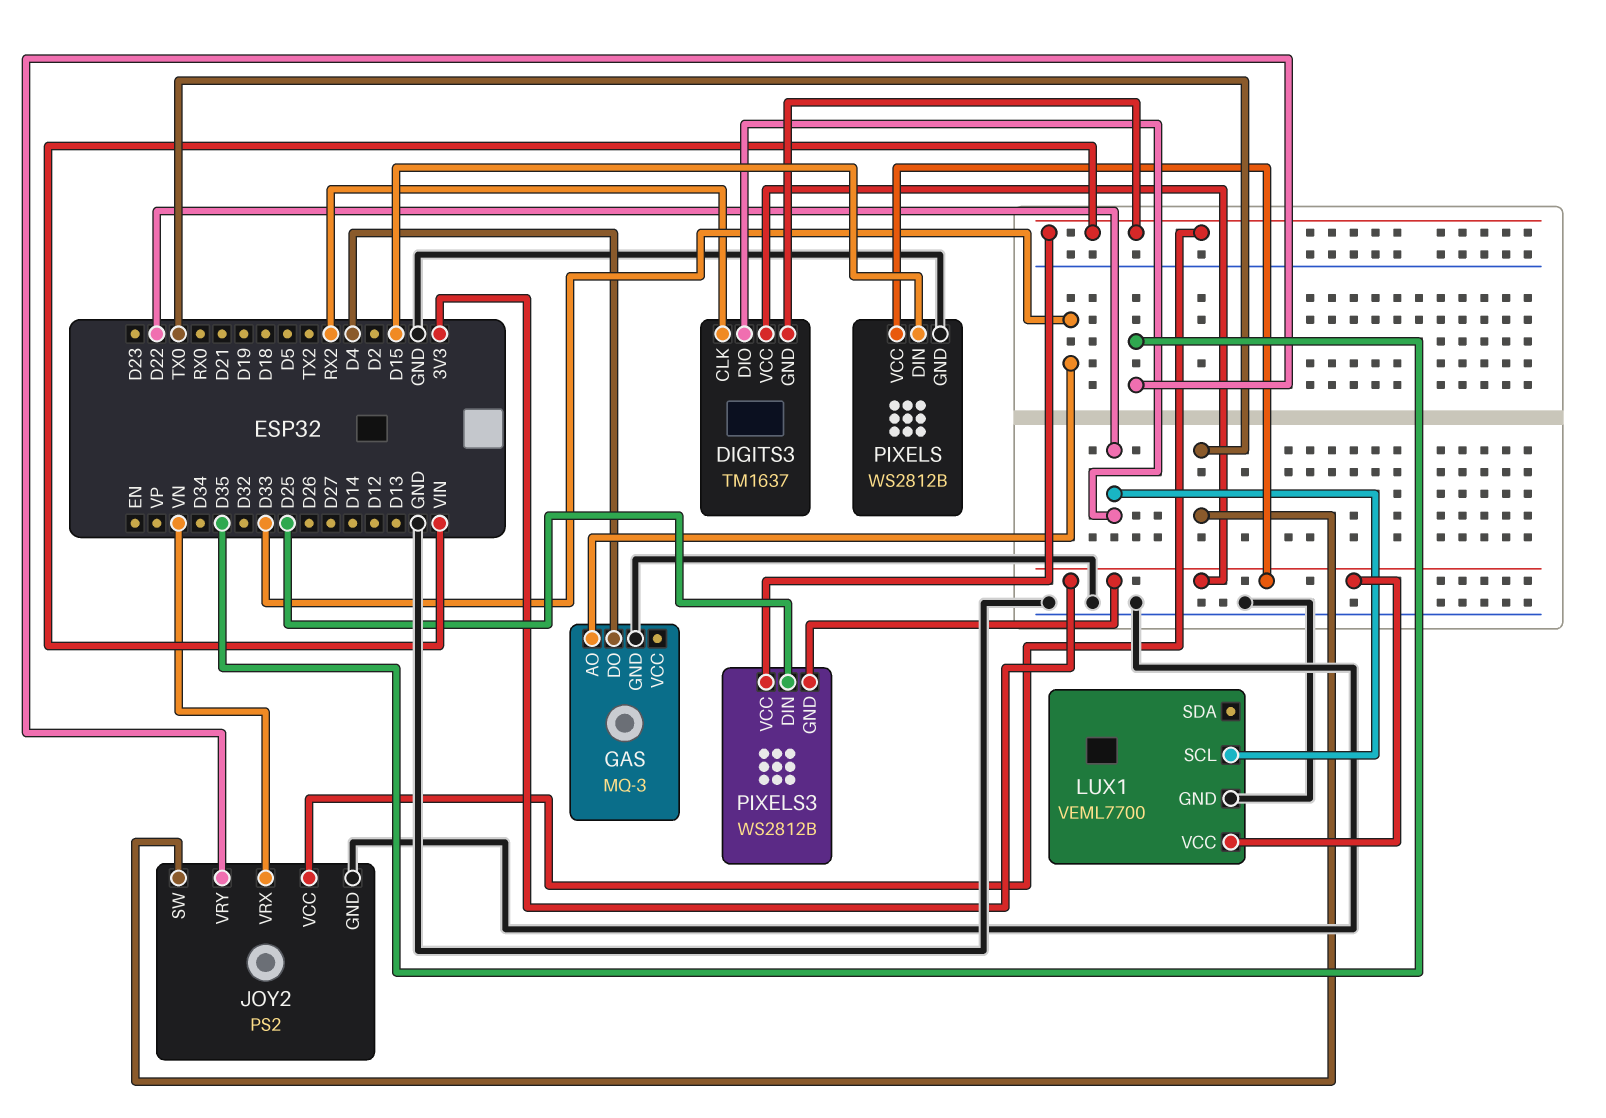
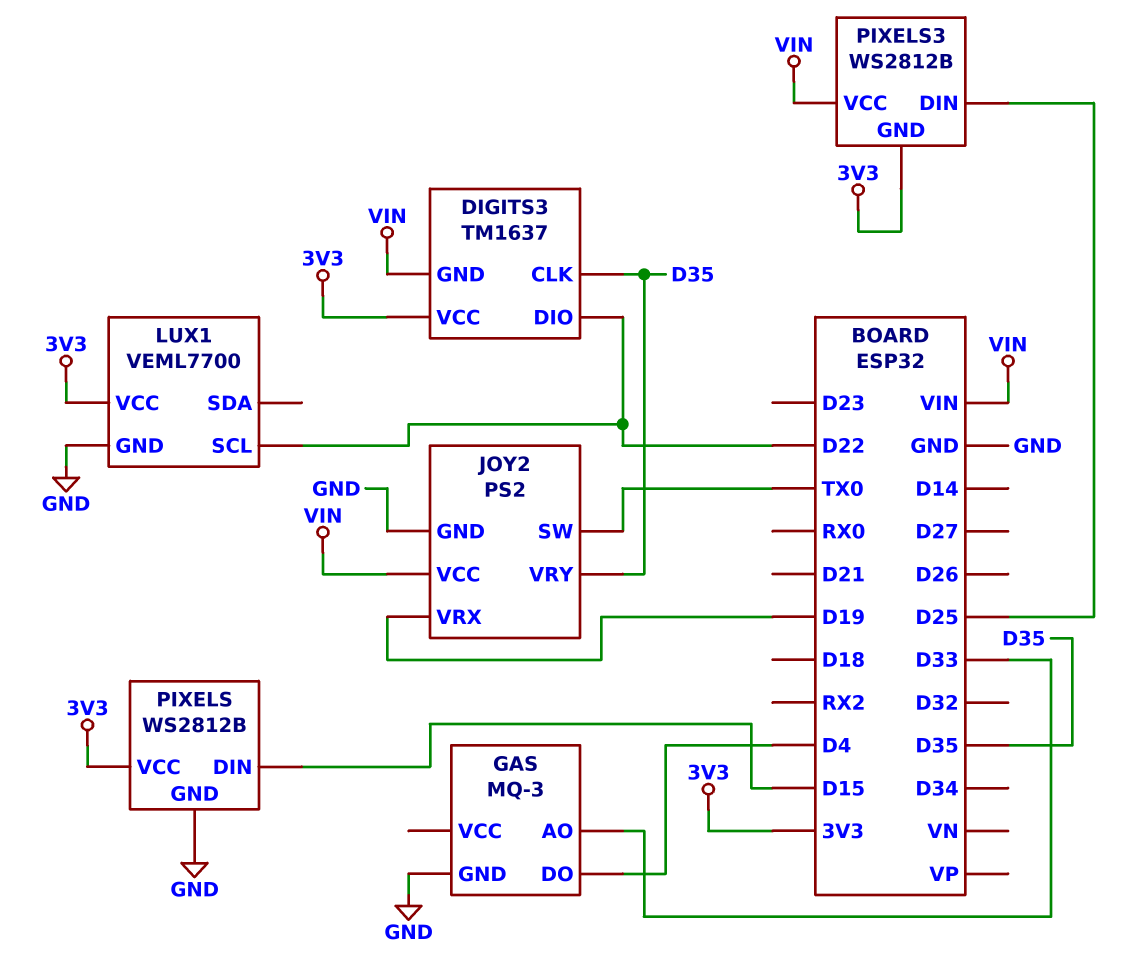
DIGITS3 pin CLK: RX2 -> D35
JOY2 pin VRX: VN -> D19

